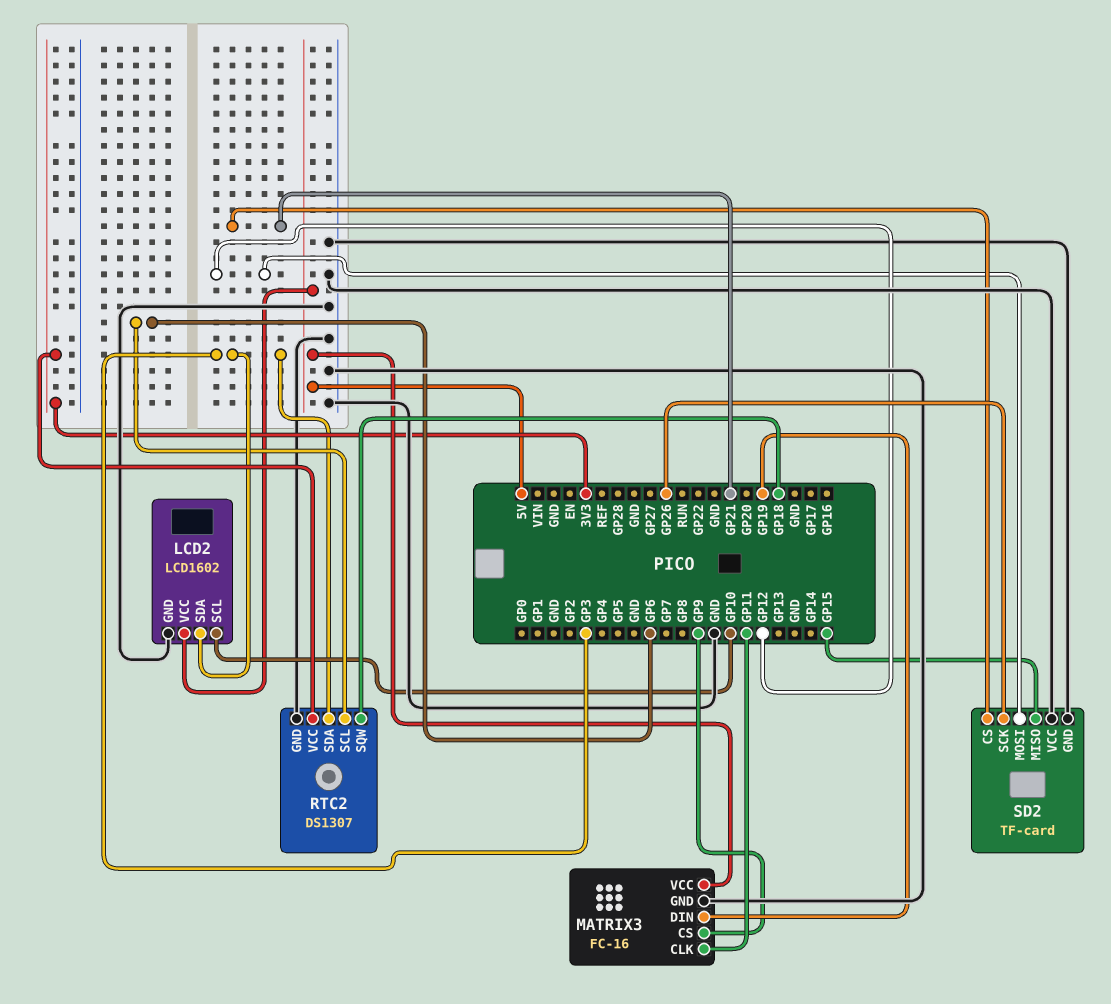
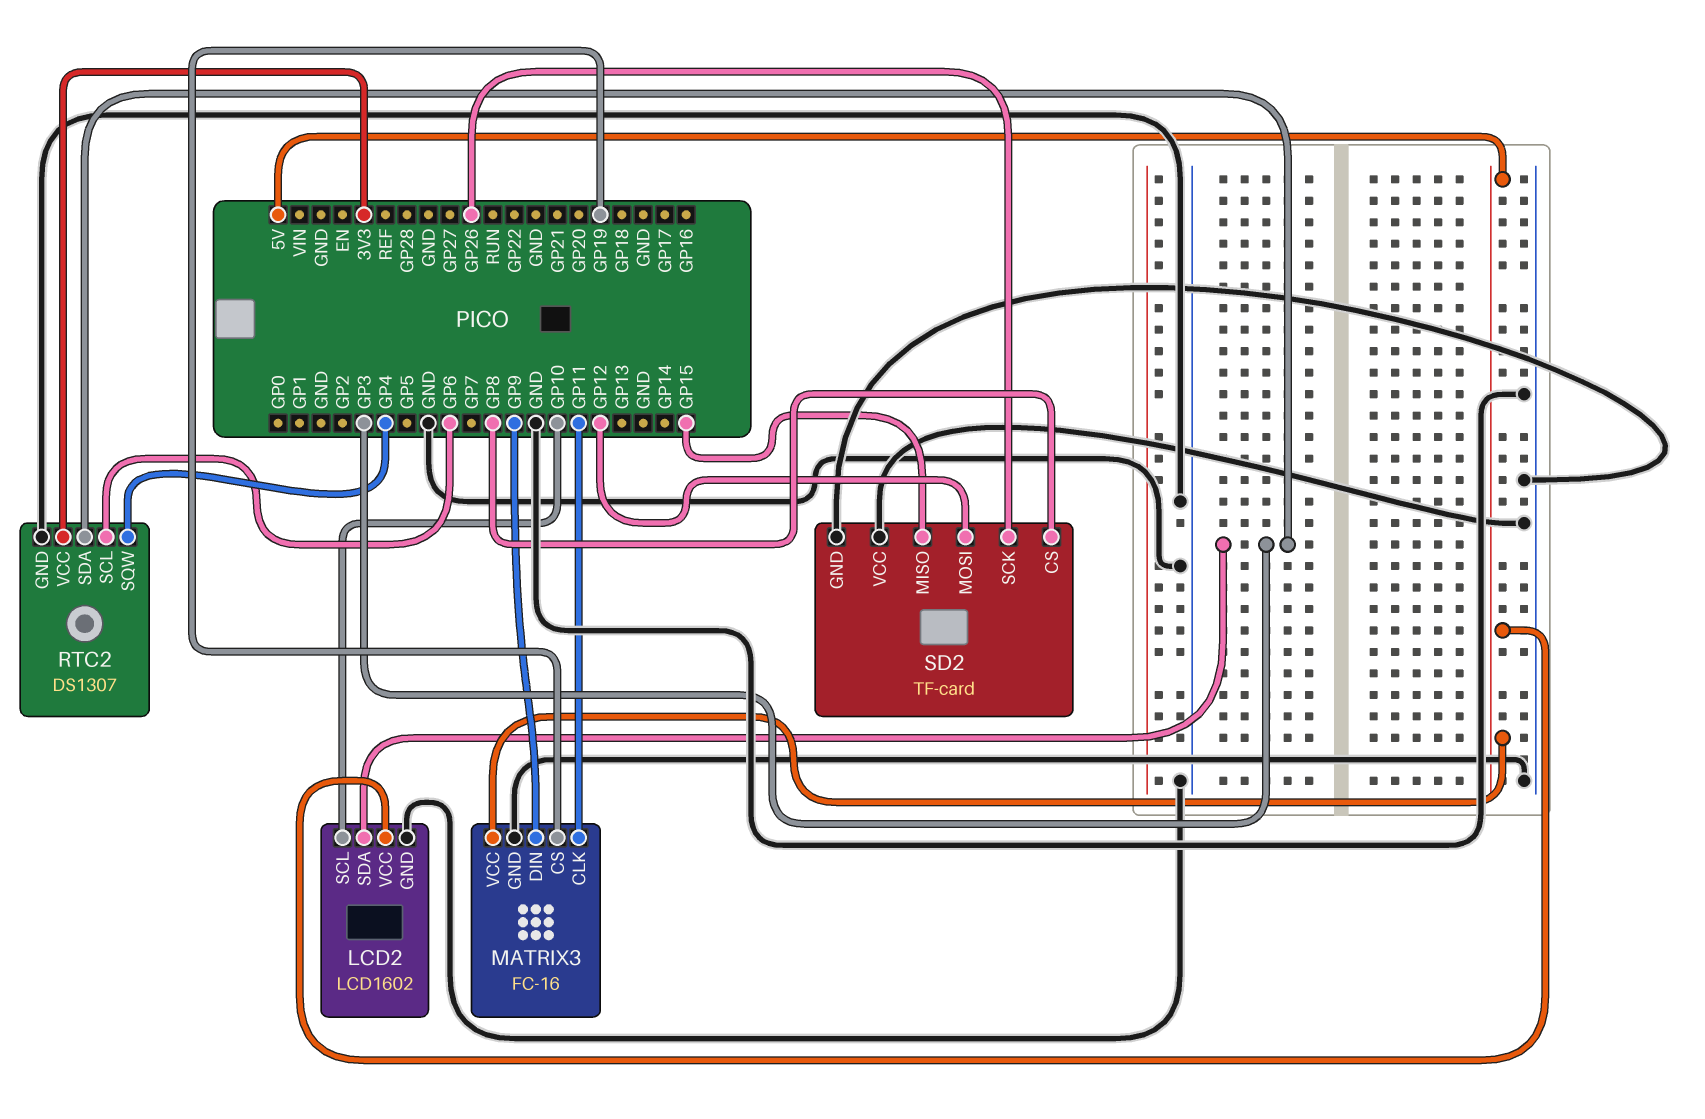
MATRIX3 pin CS: GP9 -> GP19
MATRIX3 pin DIN: GP19 -> GP9
RTC2 pin SQW: GP18 -> GP4
SD2 pin CS: GP21 -> GP8

